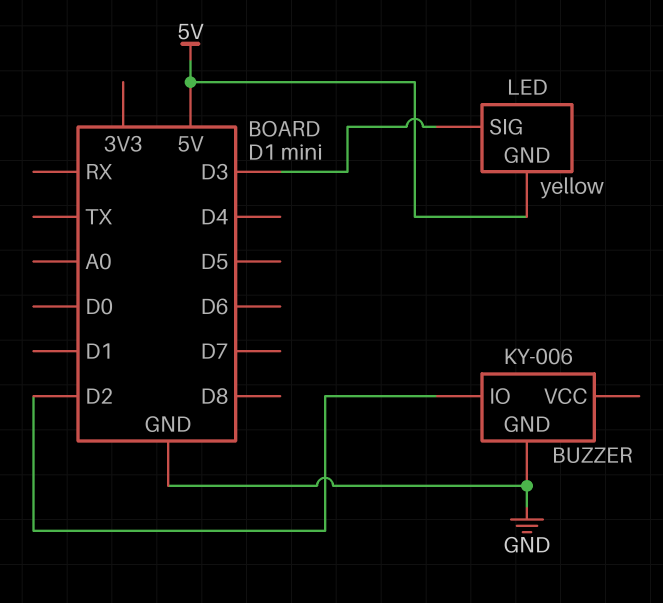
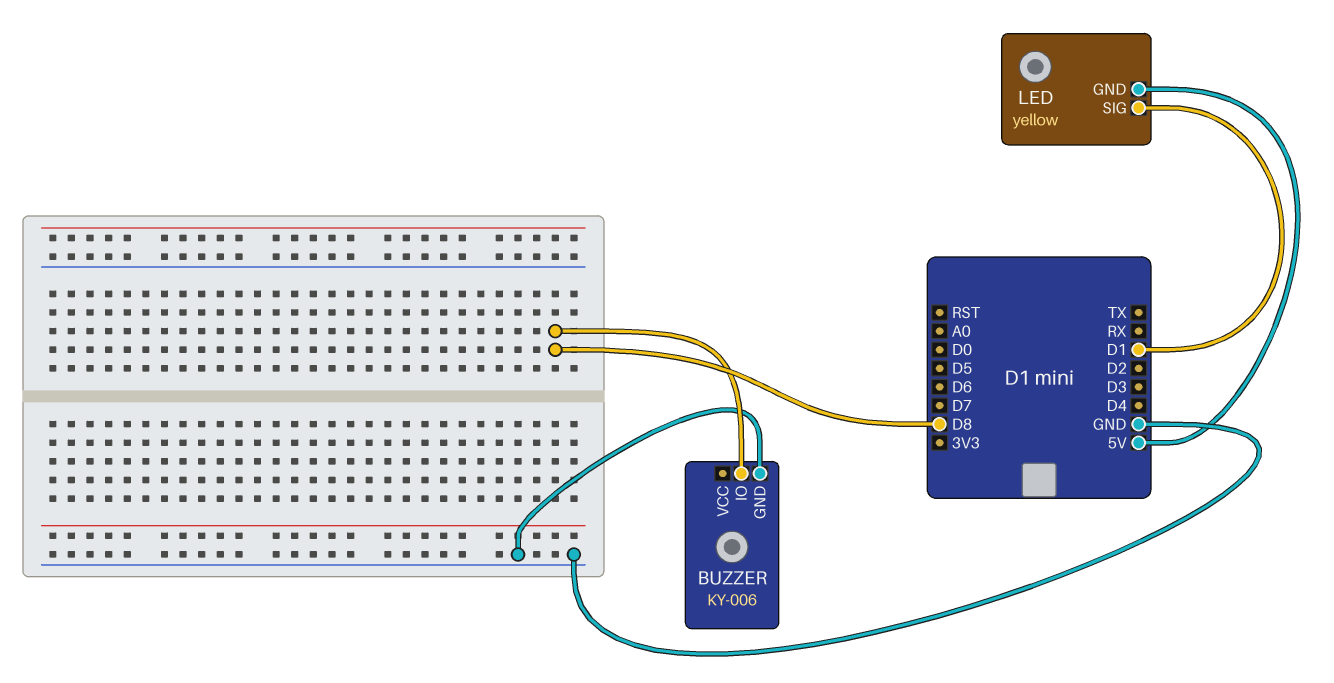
BUZZER pin IO: D2 -> D8
LED pin SIG: D3 -> D1

